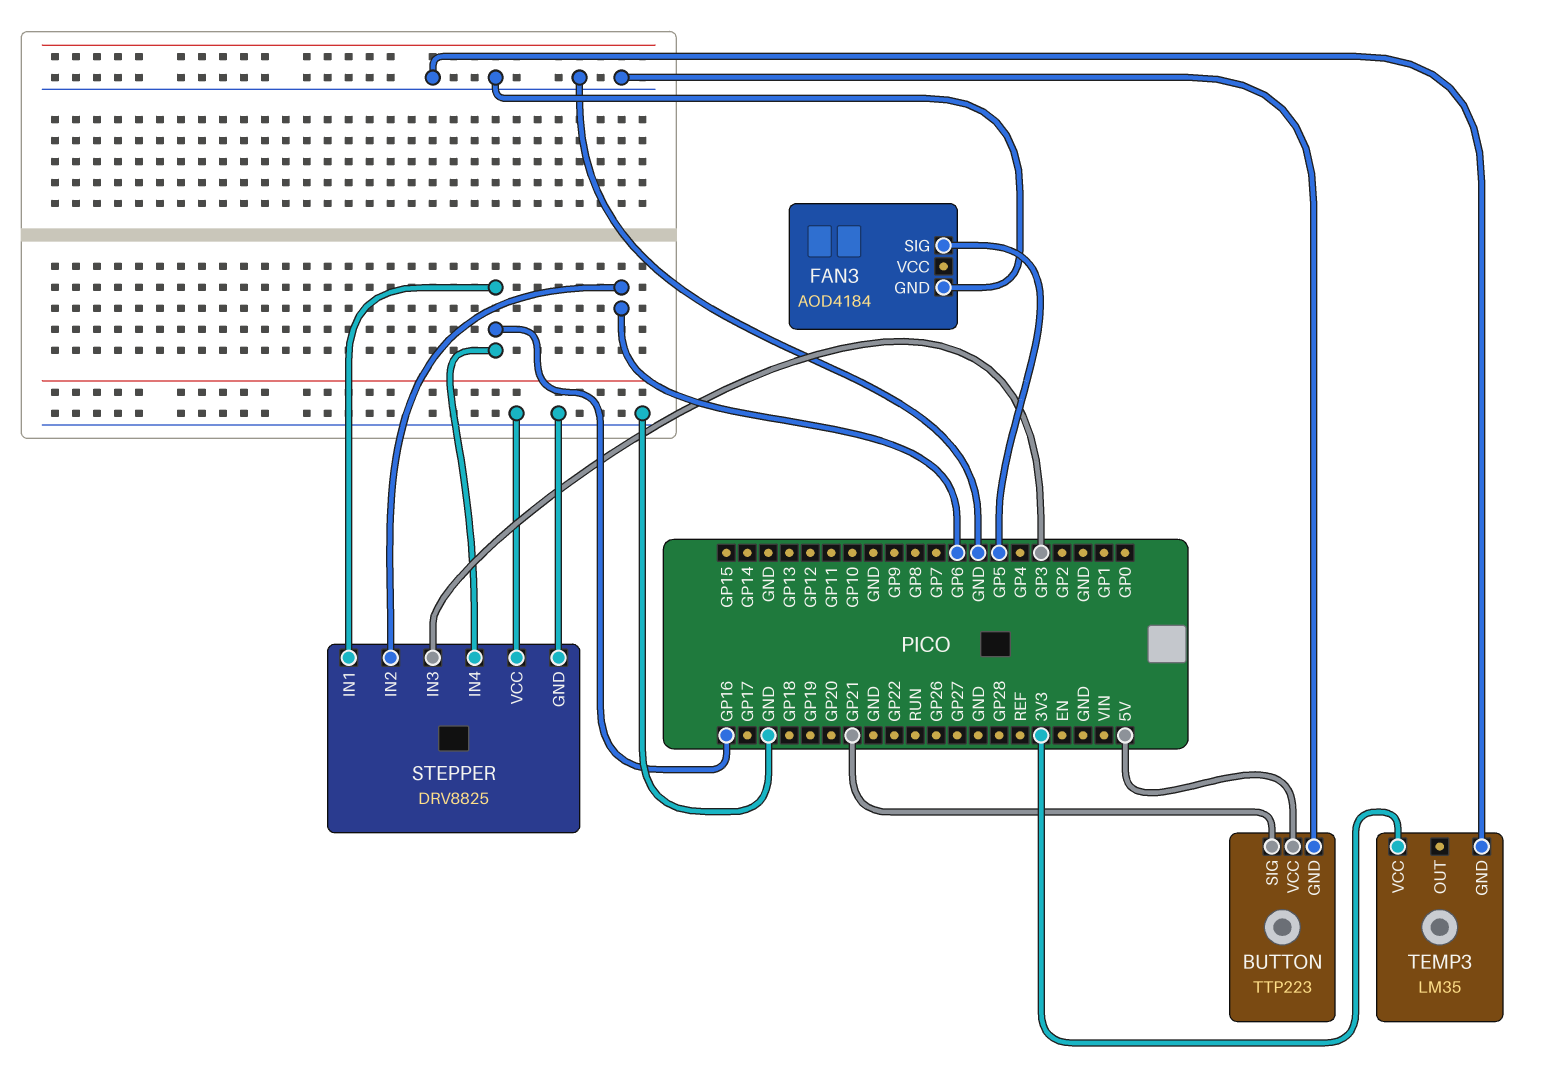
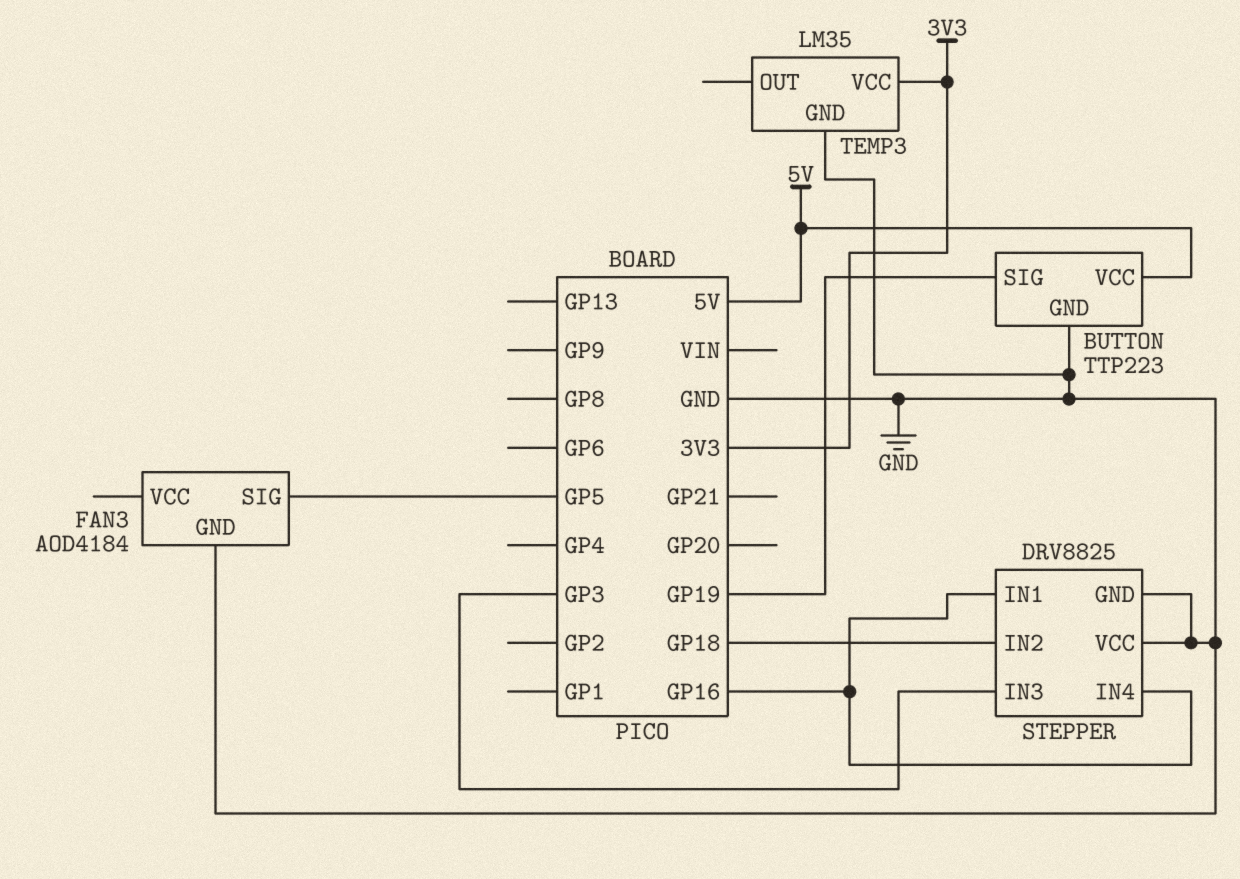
BUTTON pin SIG: GP21 -> GP19
STEPPER pin IN2: GP6 -> GP18

